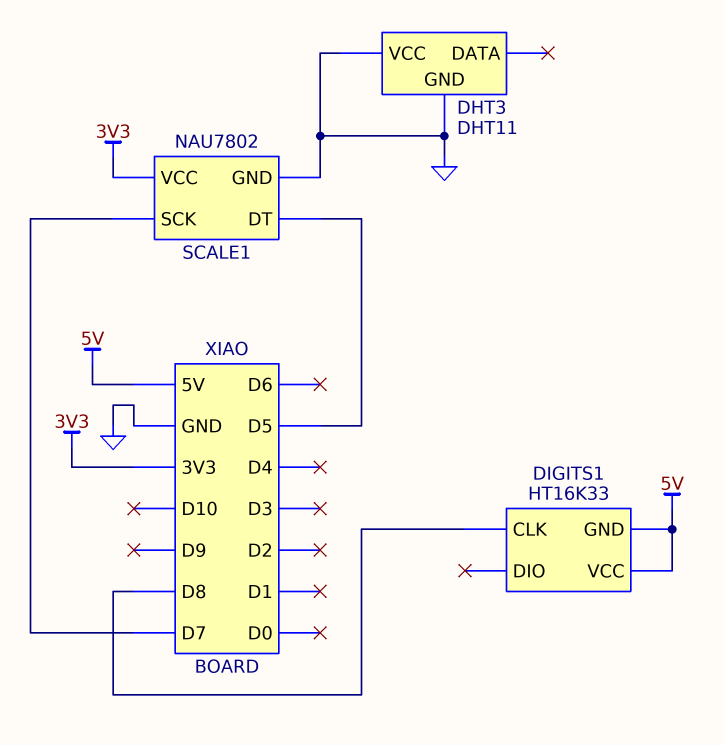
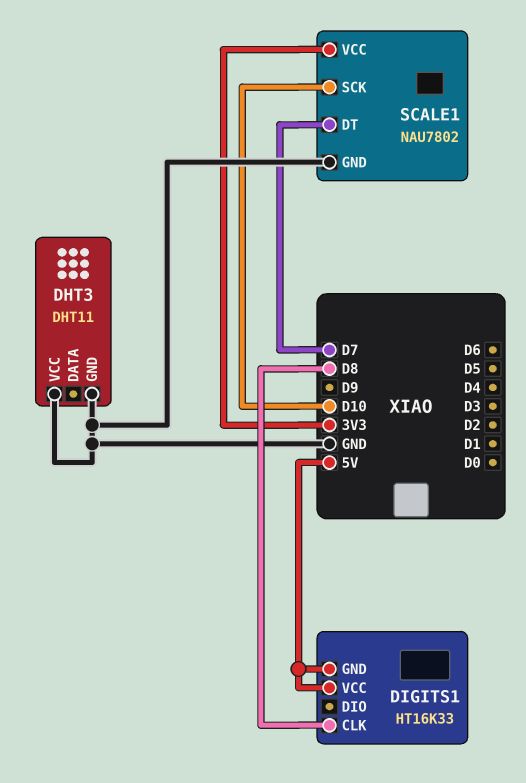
SCALE1 pin DT: D5 -> D7
SCALE1 pin SCK: D7 -> D10

